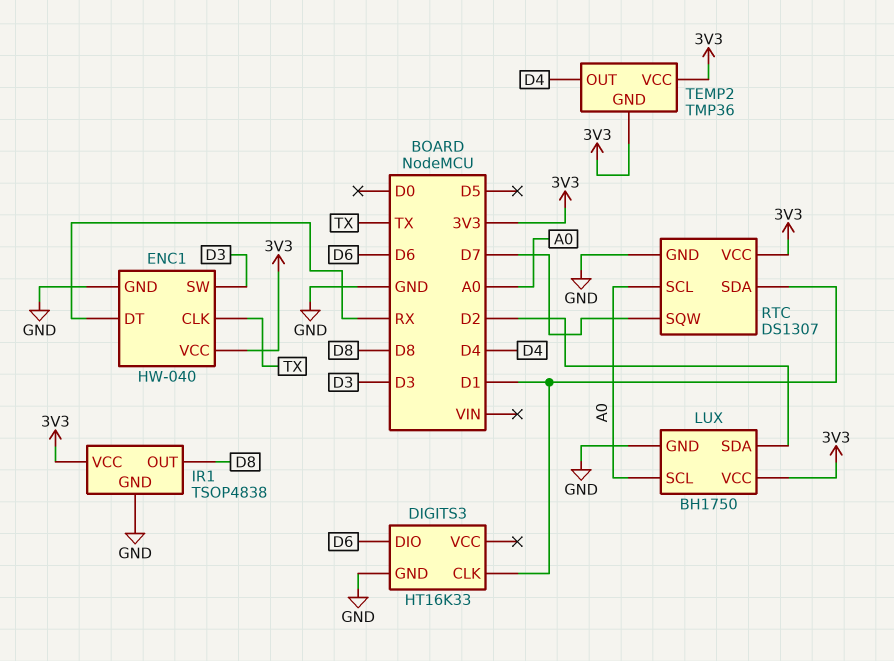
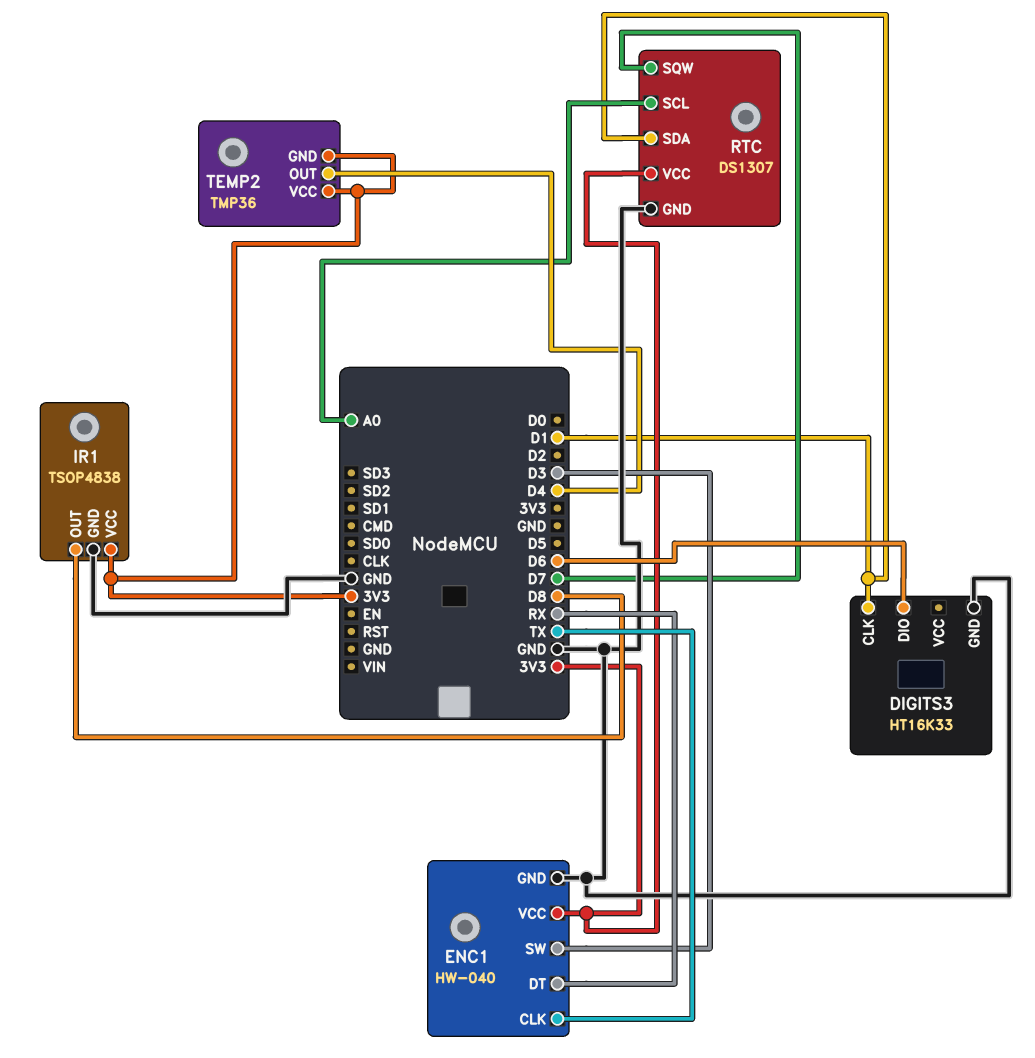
LUX: BH1750 -> none
LUX pin GND: GND -> none
LUX pin SCL: A0 -> none
LUX pin SDA: D2 -> none
LUX pin VCC: 3V3 -> none

